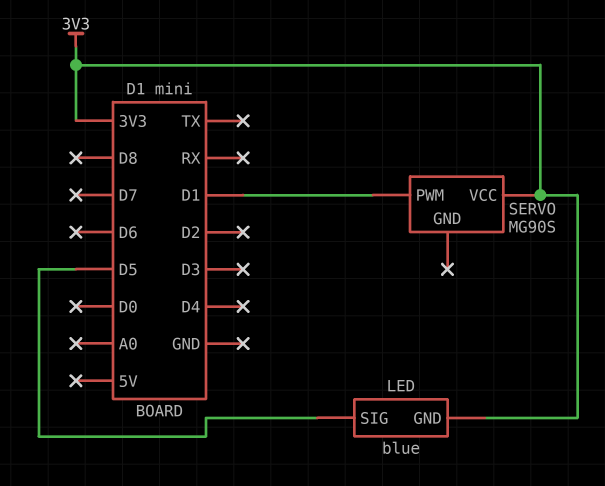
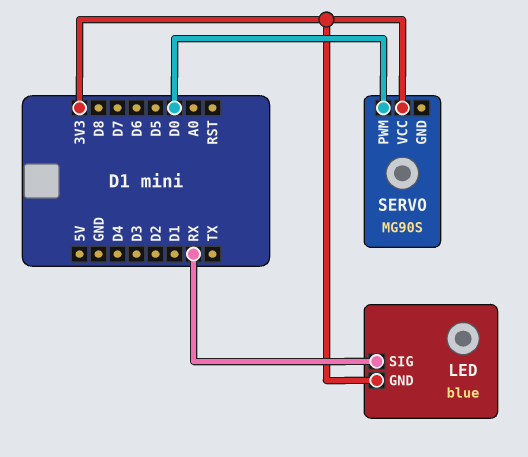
LED pin SIG: D5 -> RX
SERVO pin PWM: D1 -> D0

